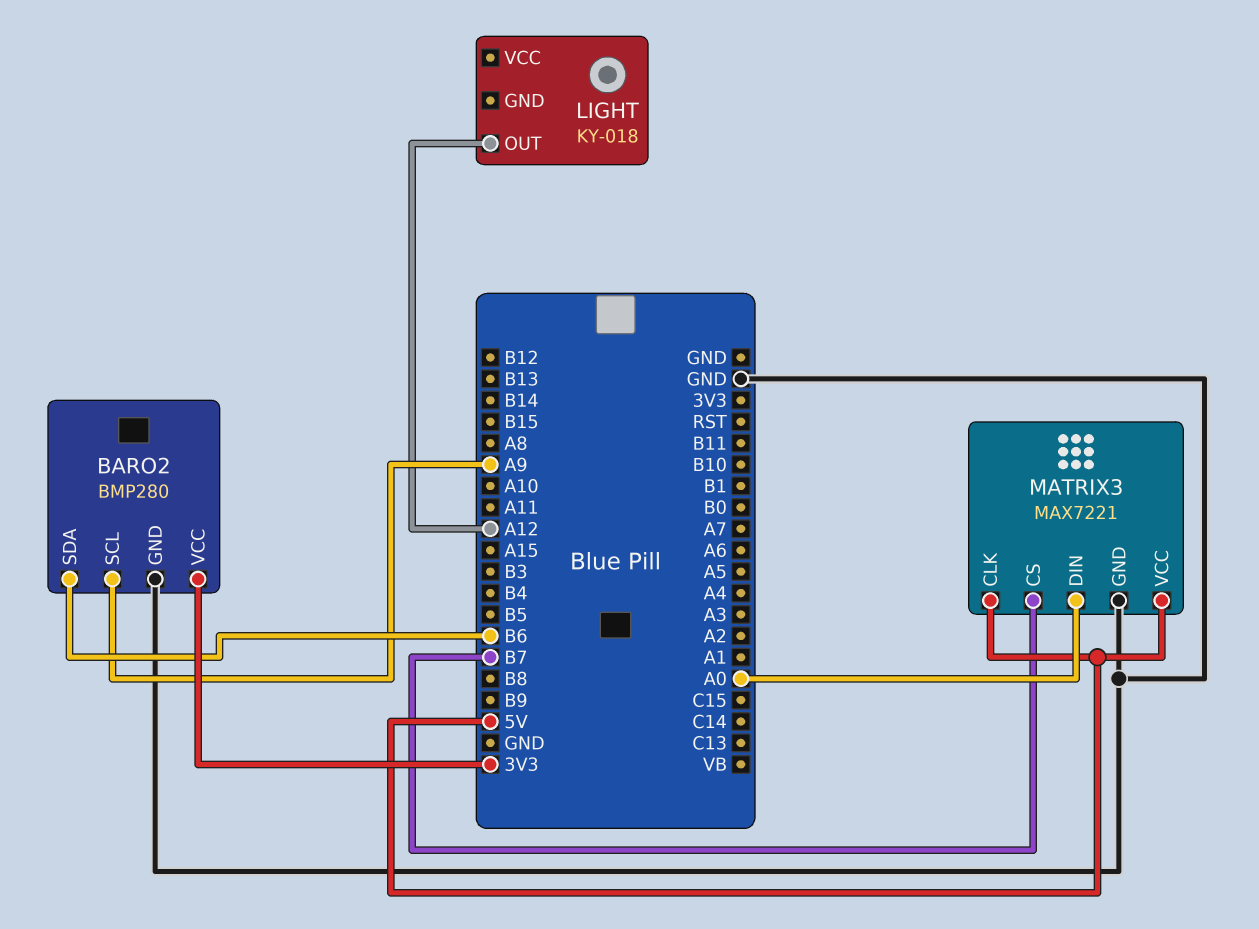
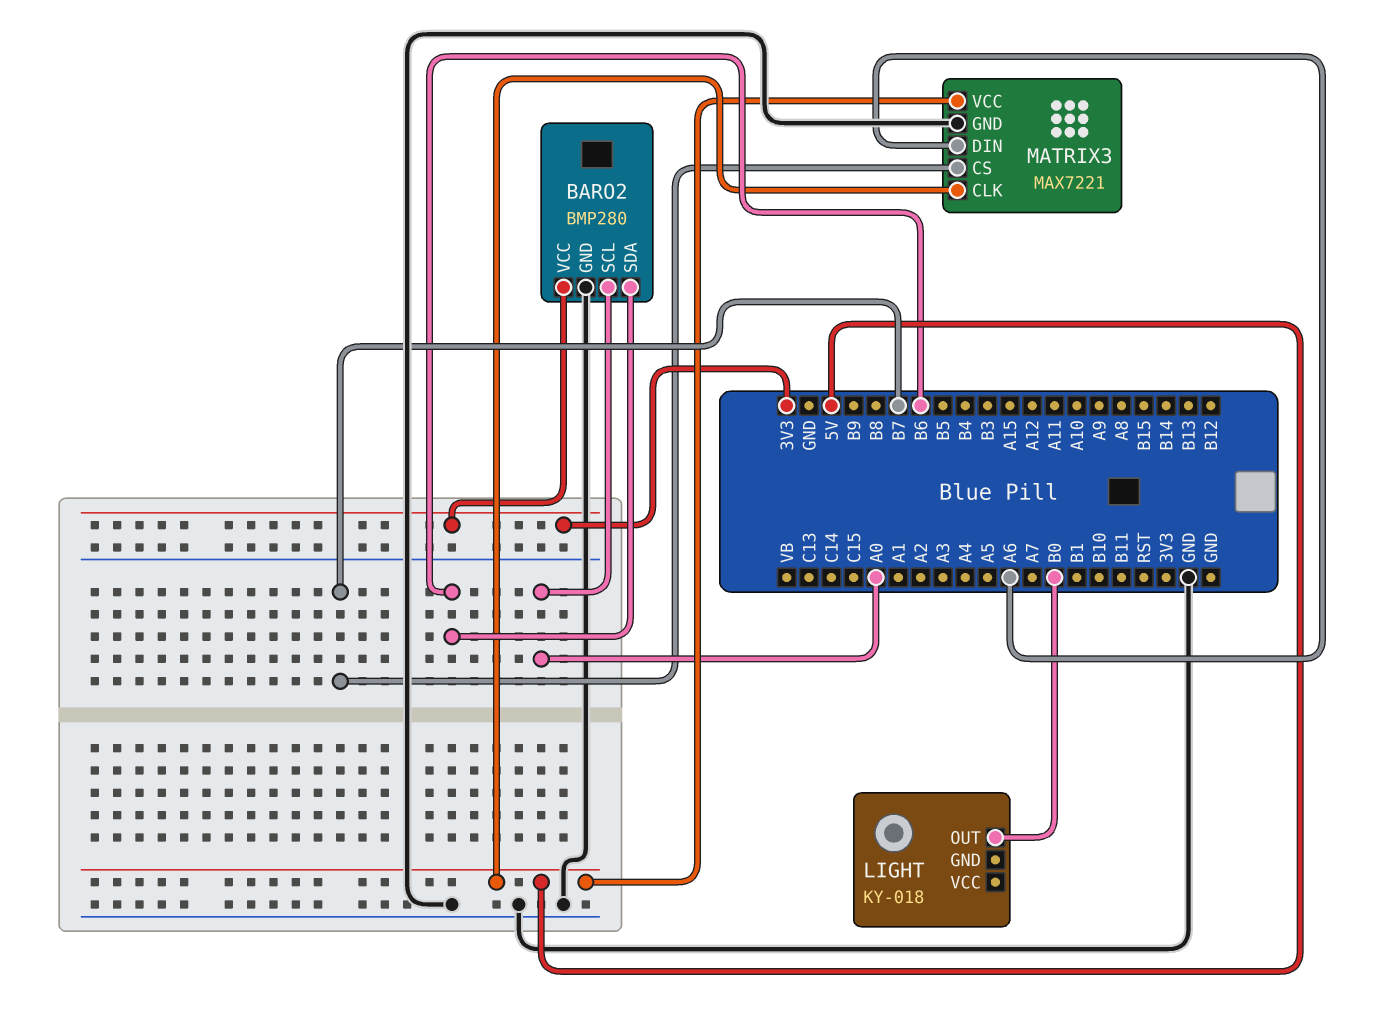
BARO2 pin SCL: A9 -> A0
LIGHT pin OUT: A12 -> B0
MATRIX3 pin DIN: A0 -> A6

